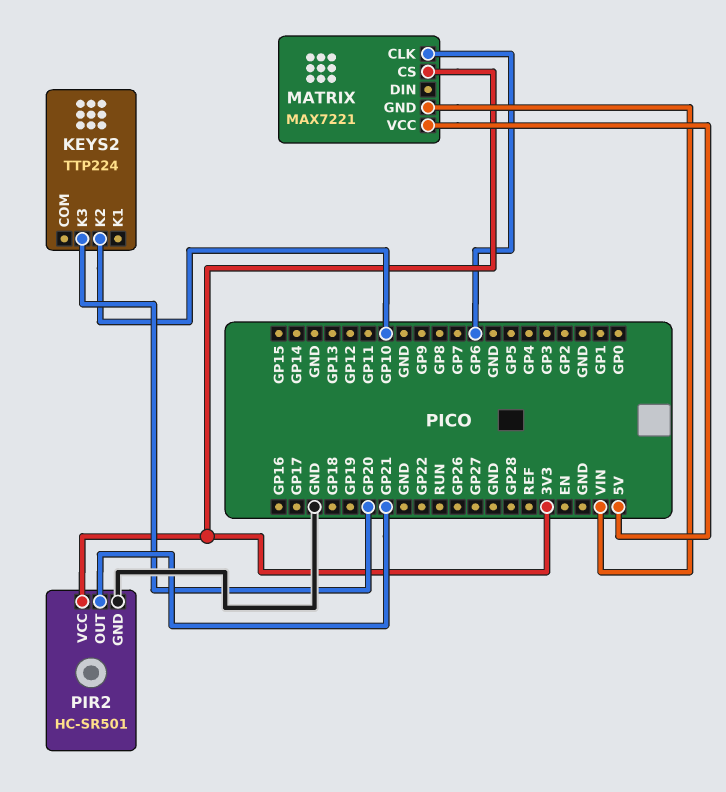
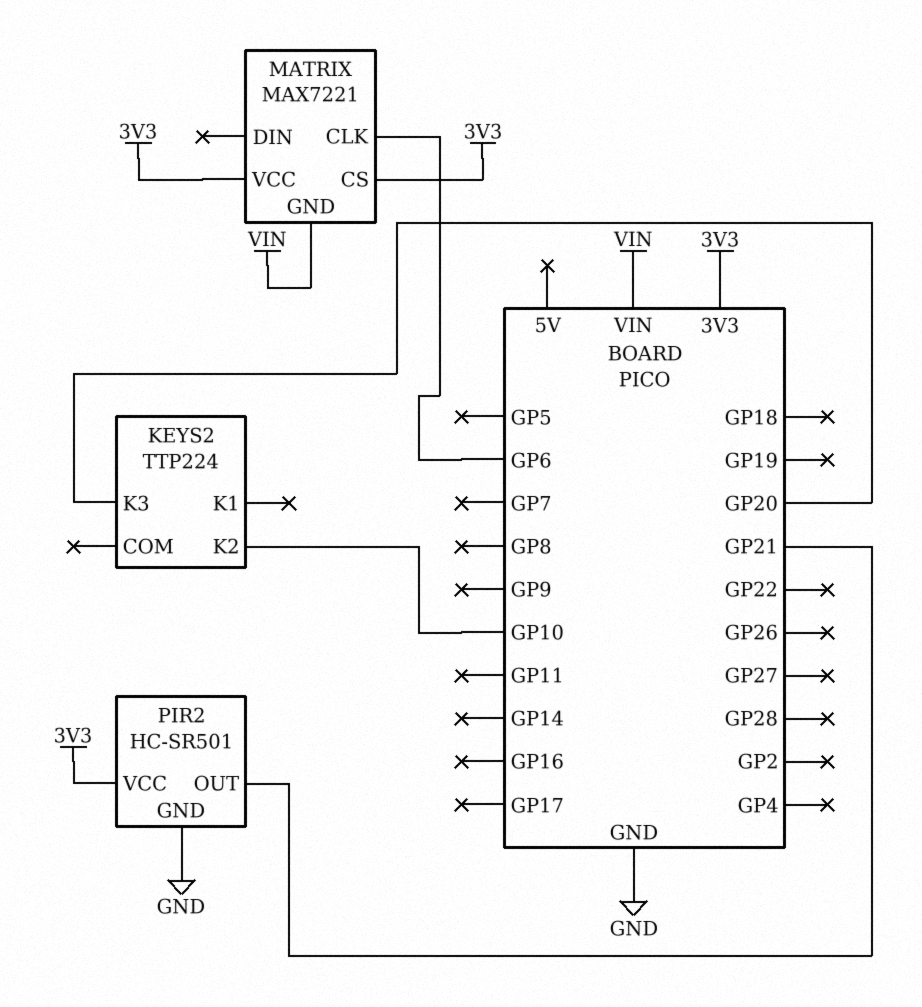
MATRIX pin VCC: 5V -> 3V3

